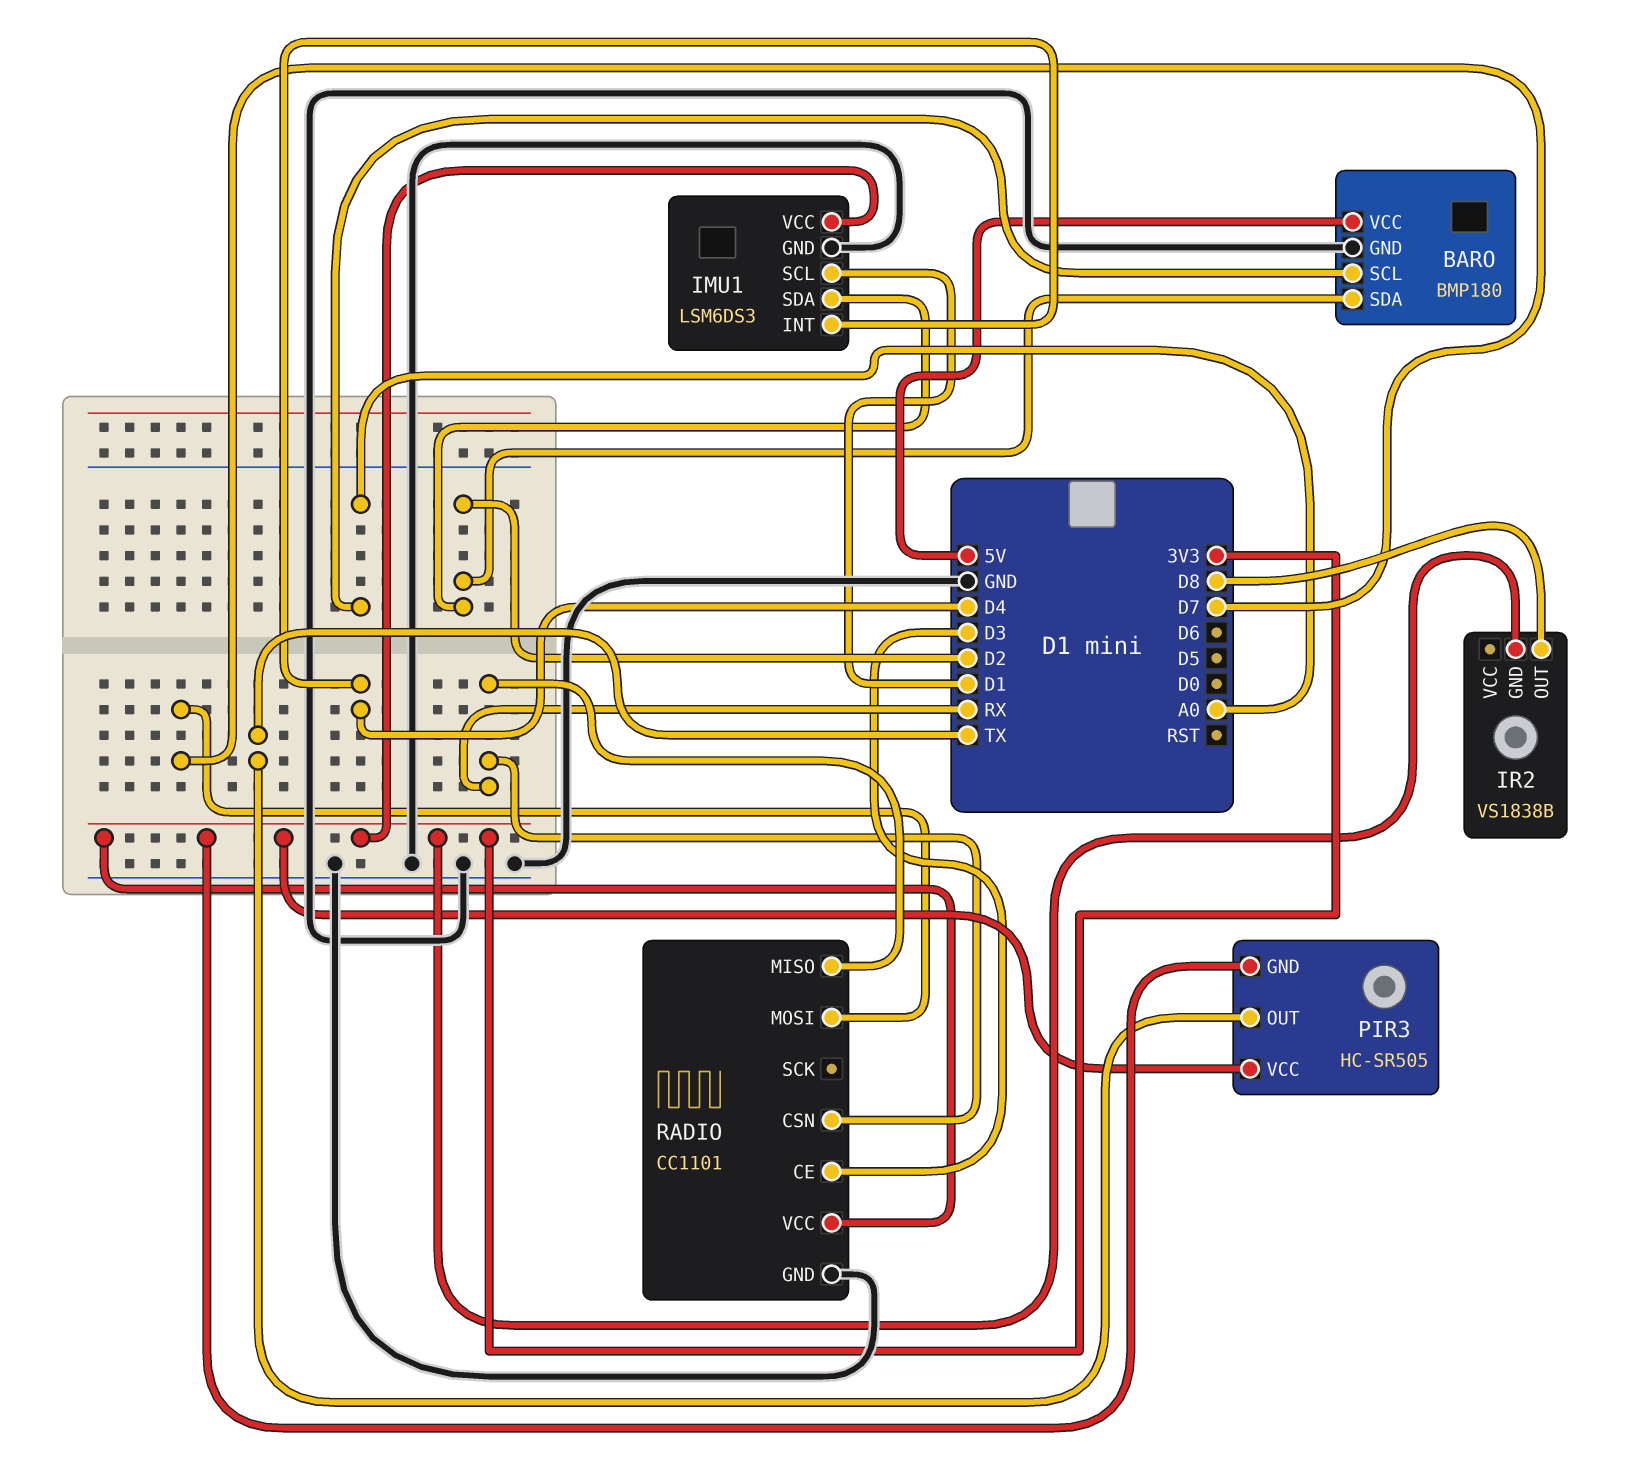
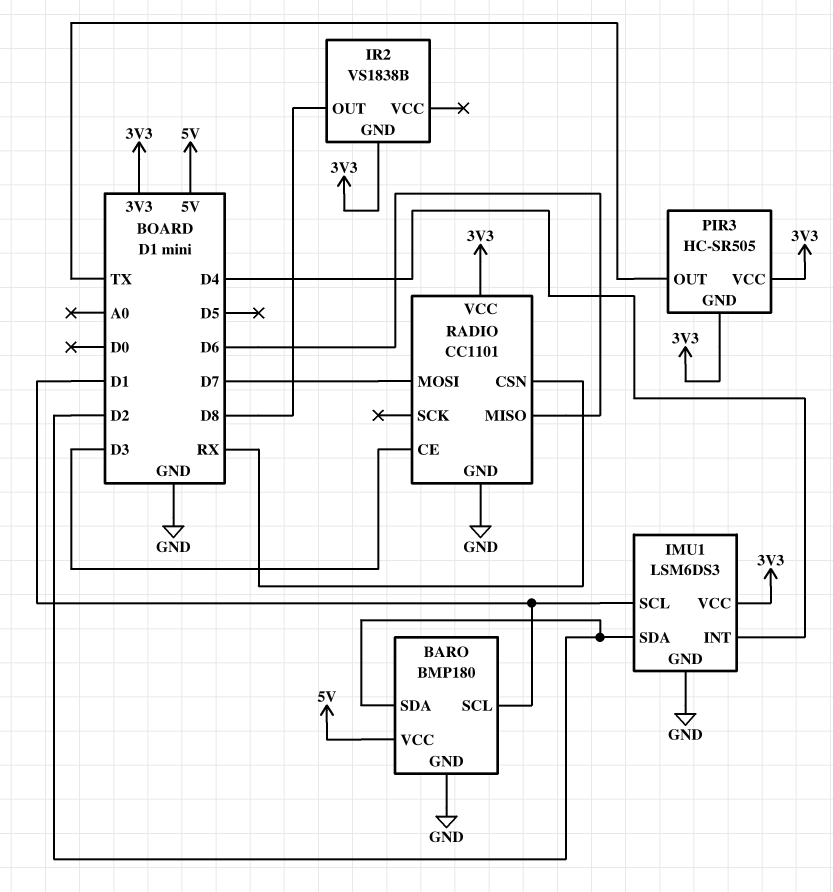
BARO pin SCL: A0 -> D1
RADIO pin MISO: RX -> D6

